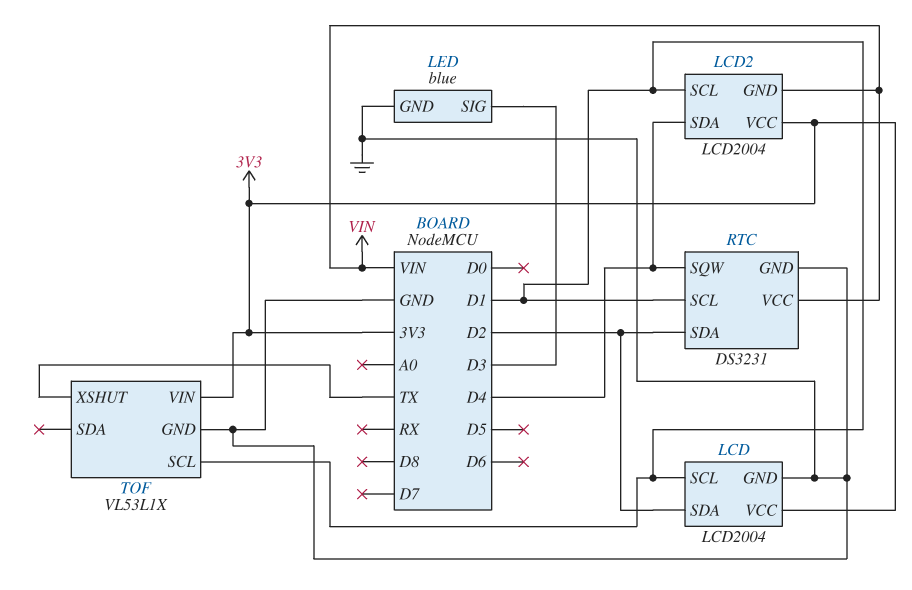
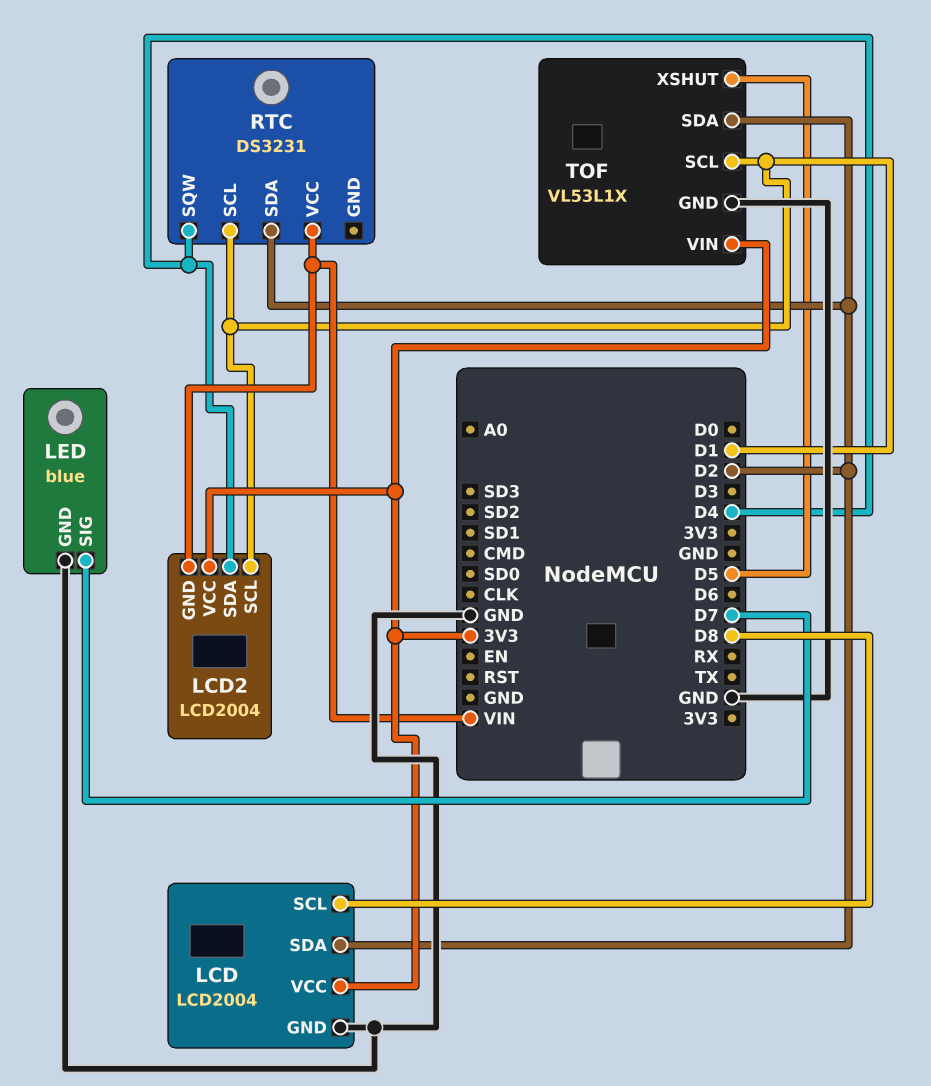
LCD pin SCL: D1 -> D8
LED pin SIG: D3 -> D7
RTC pin GND: GND -> none
TOF pin SDA: none -> D2
TOF pin XSHUT: TX -> D5

